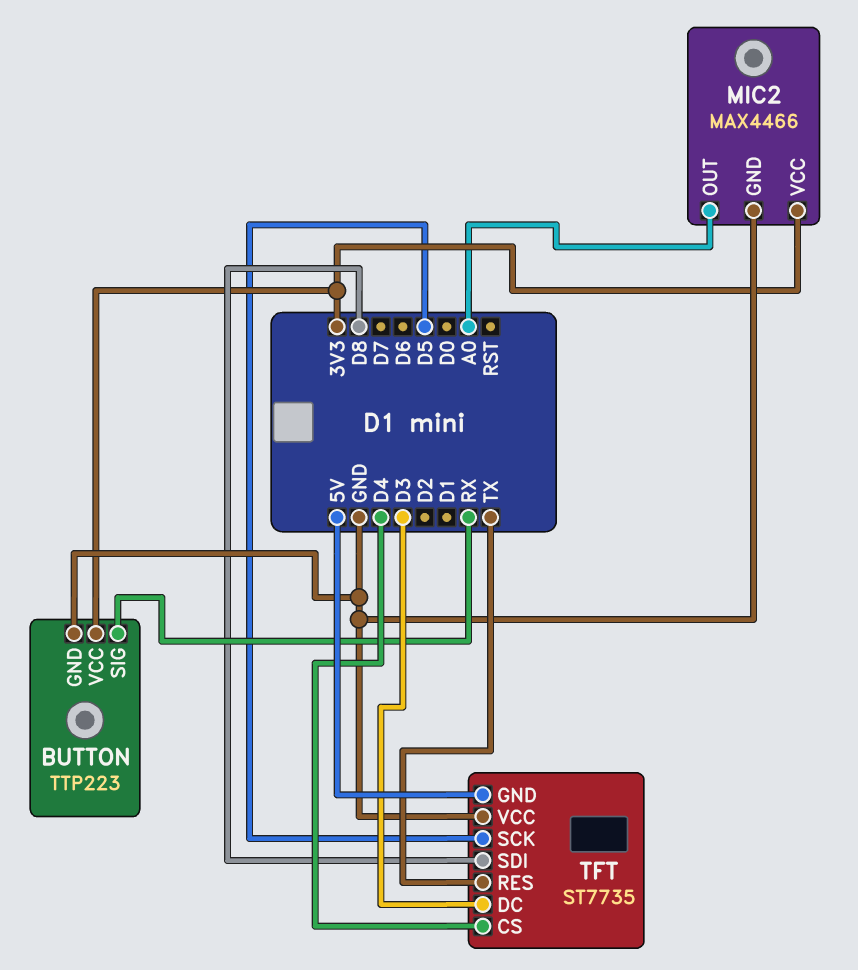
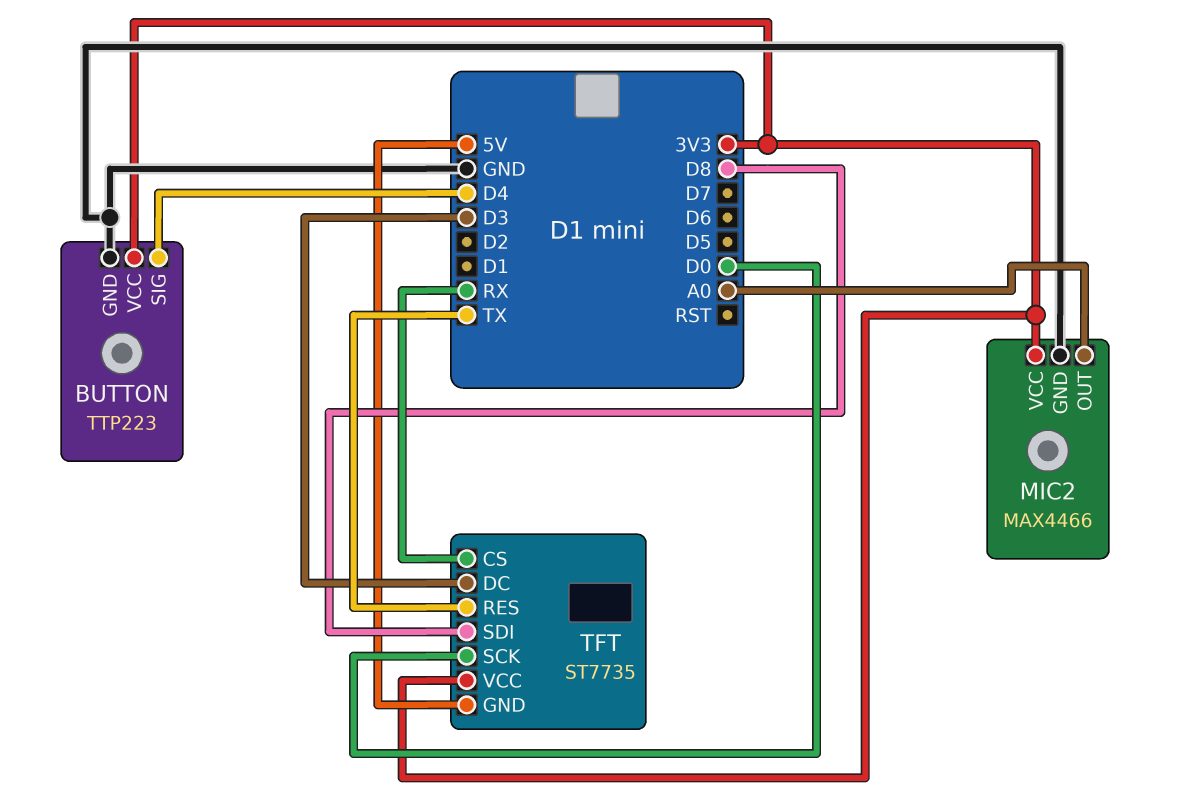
BUTTON pin SIG: RX -> D4
TFT pin CS: D4 -> RX
TFT pin SCK: D5 -> D0
TFT pin VCC: GND -> 3V3

